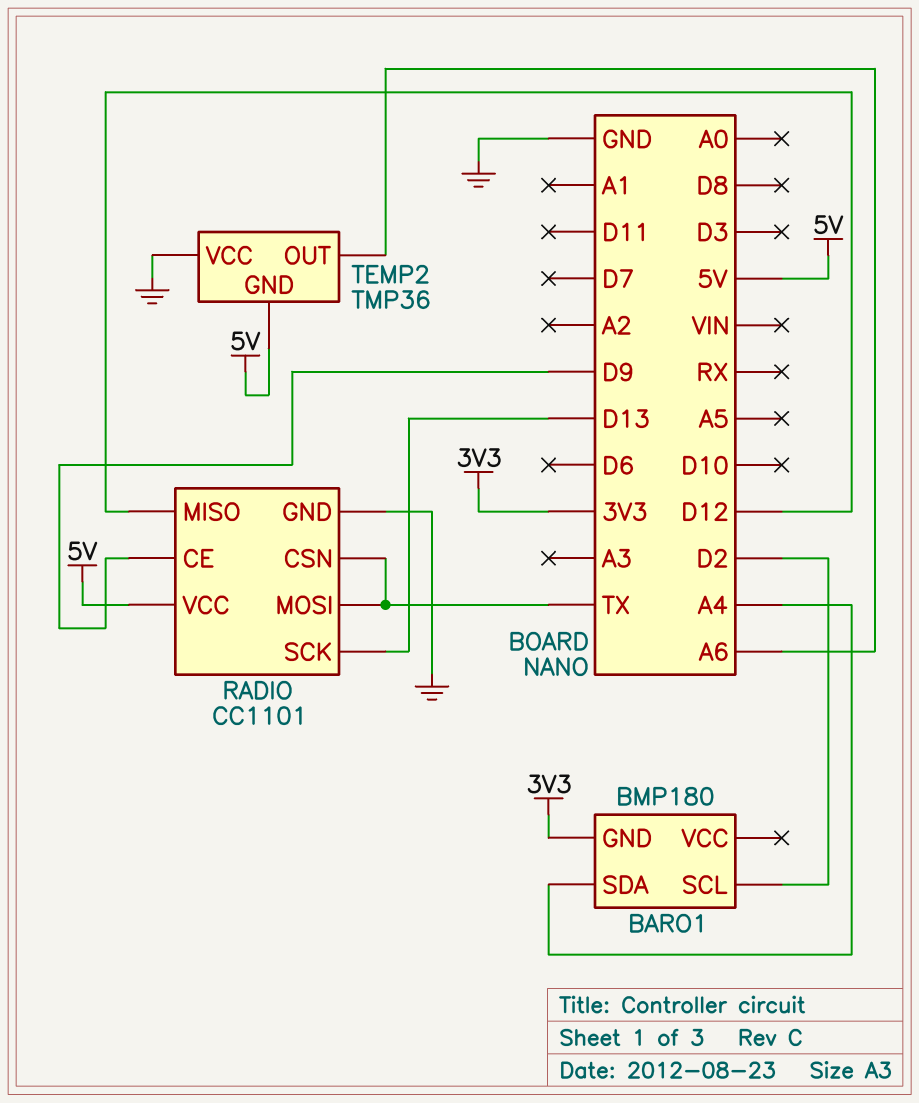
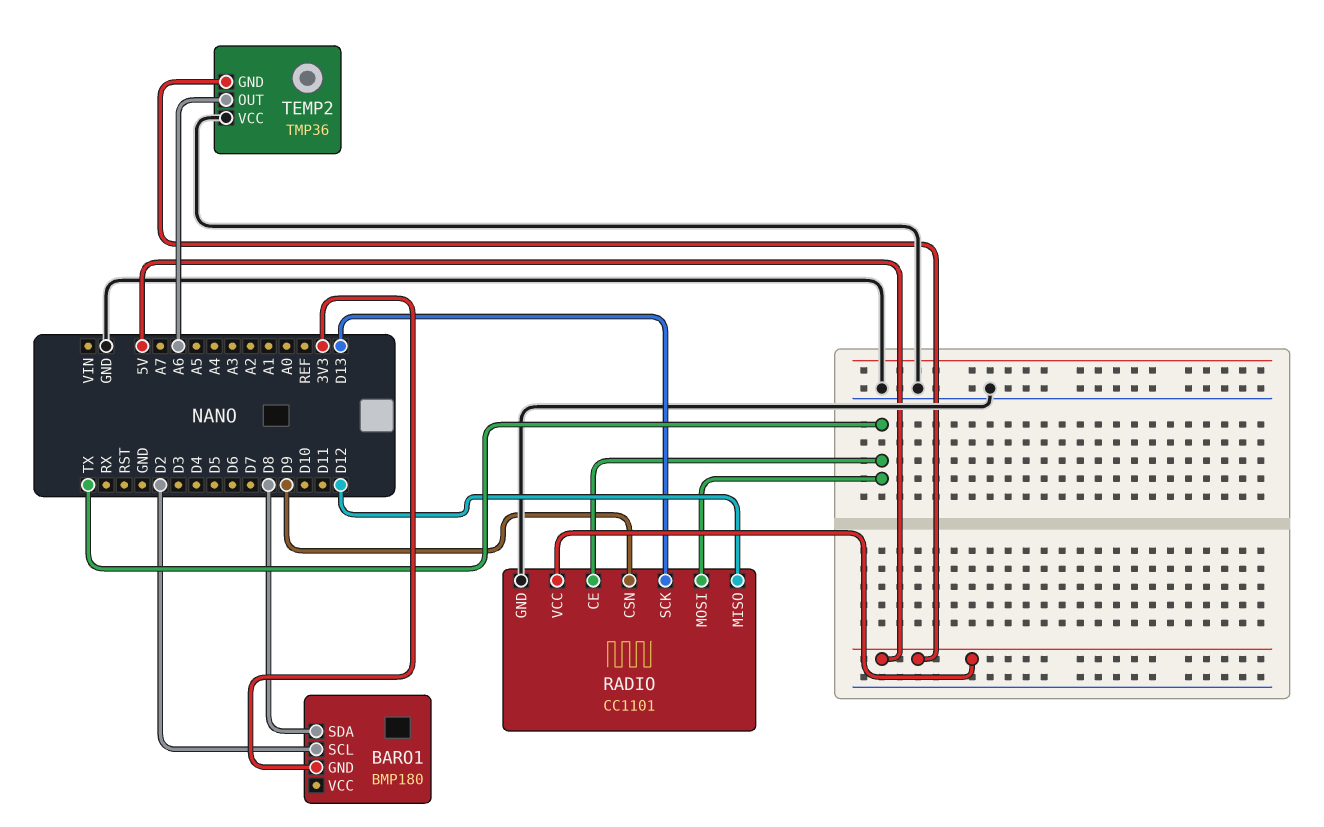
BARO1 pin SDA: A4 -> D8
RADIO pin CE: D9 -> TX
RADIO pin CSN: TX -> D9

